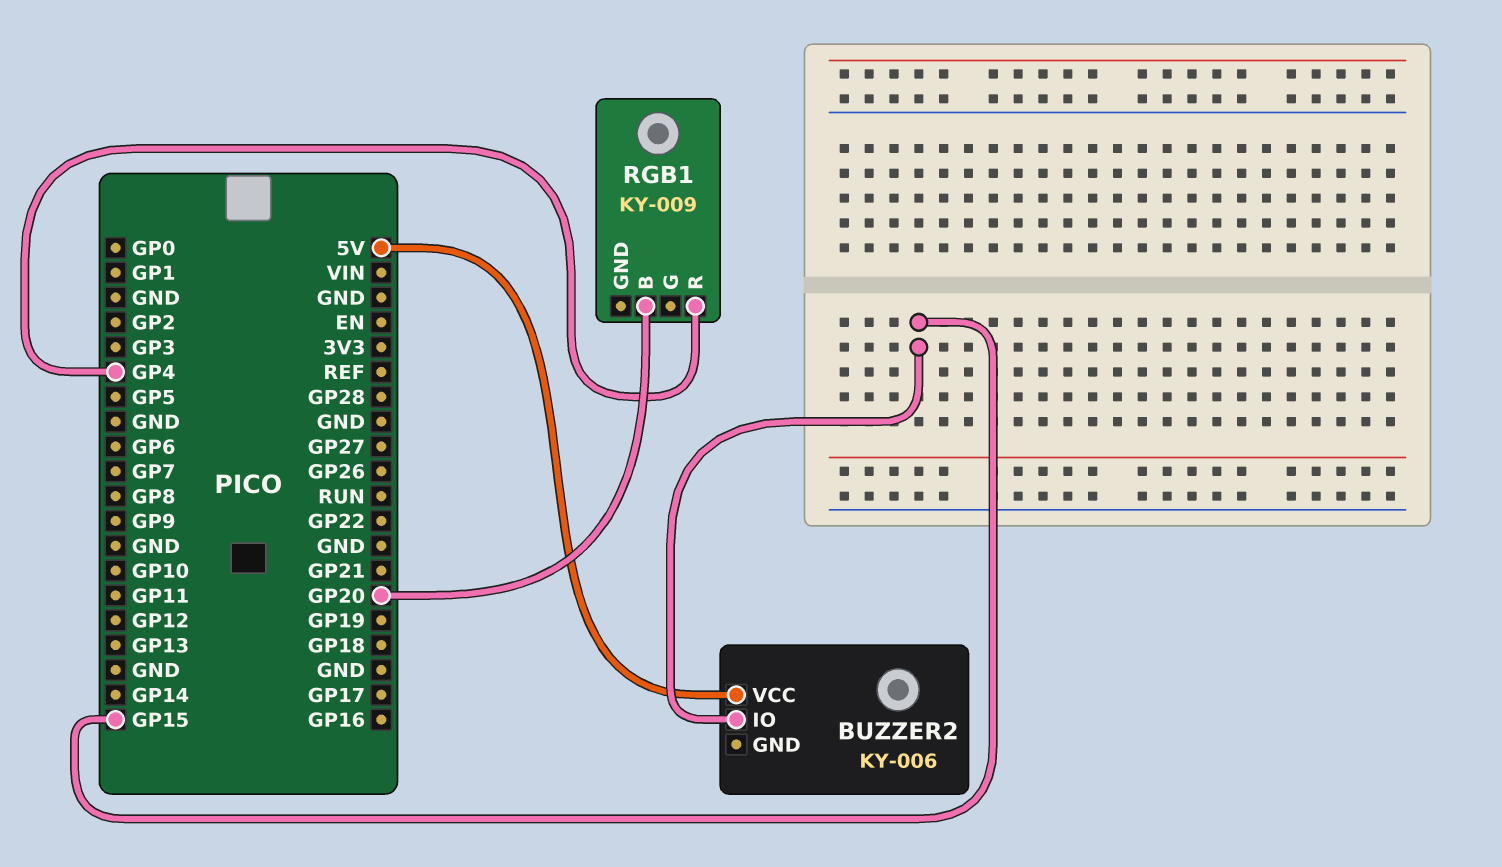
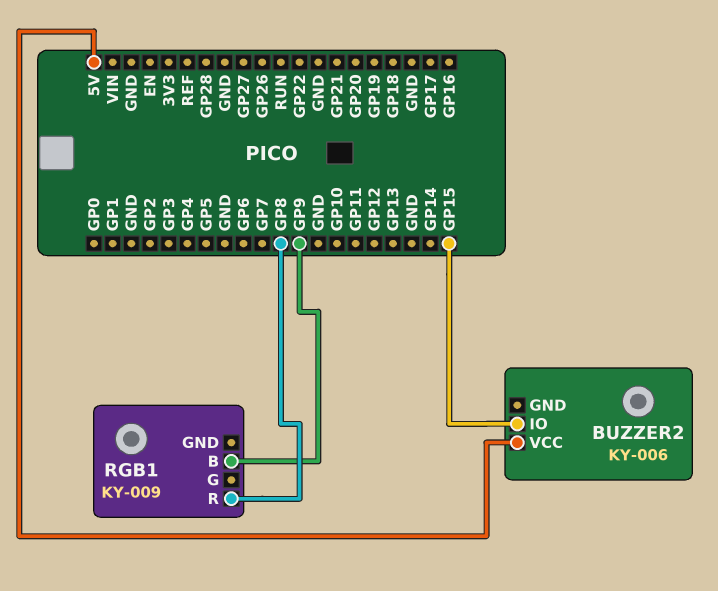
RGB1 pin B: GP20 -> GP9
RGB1 pin R: GP4 -> GP8

